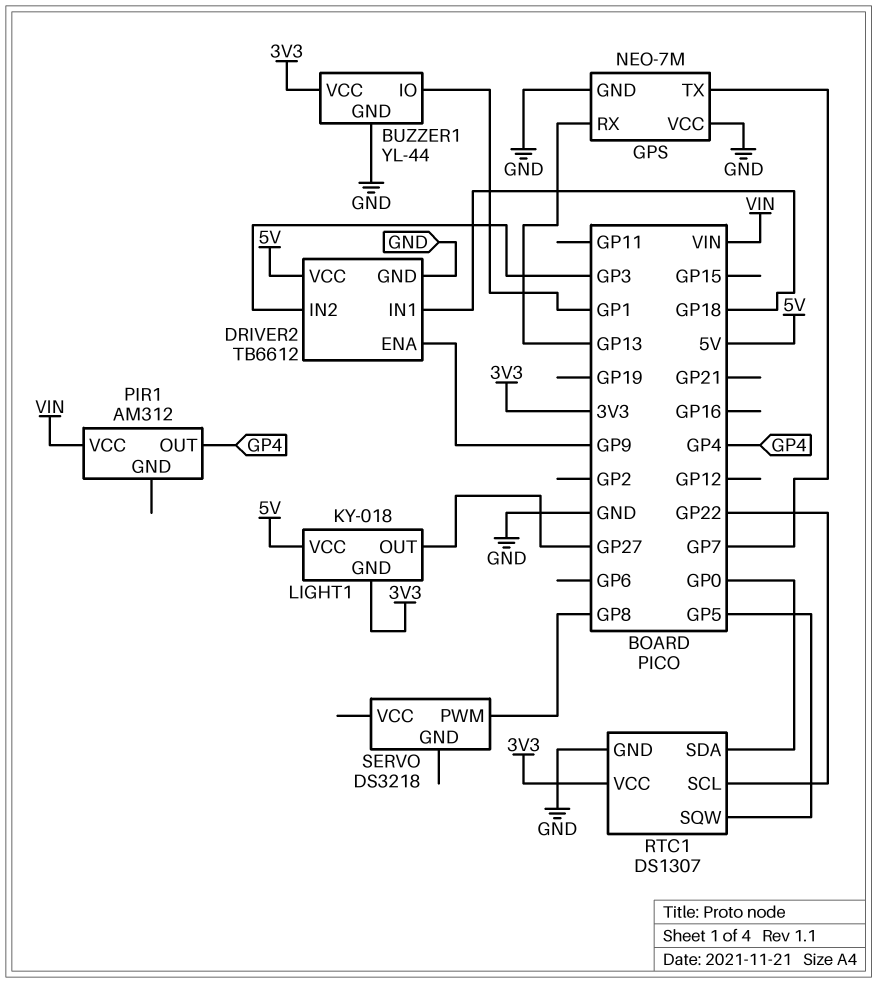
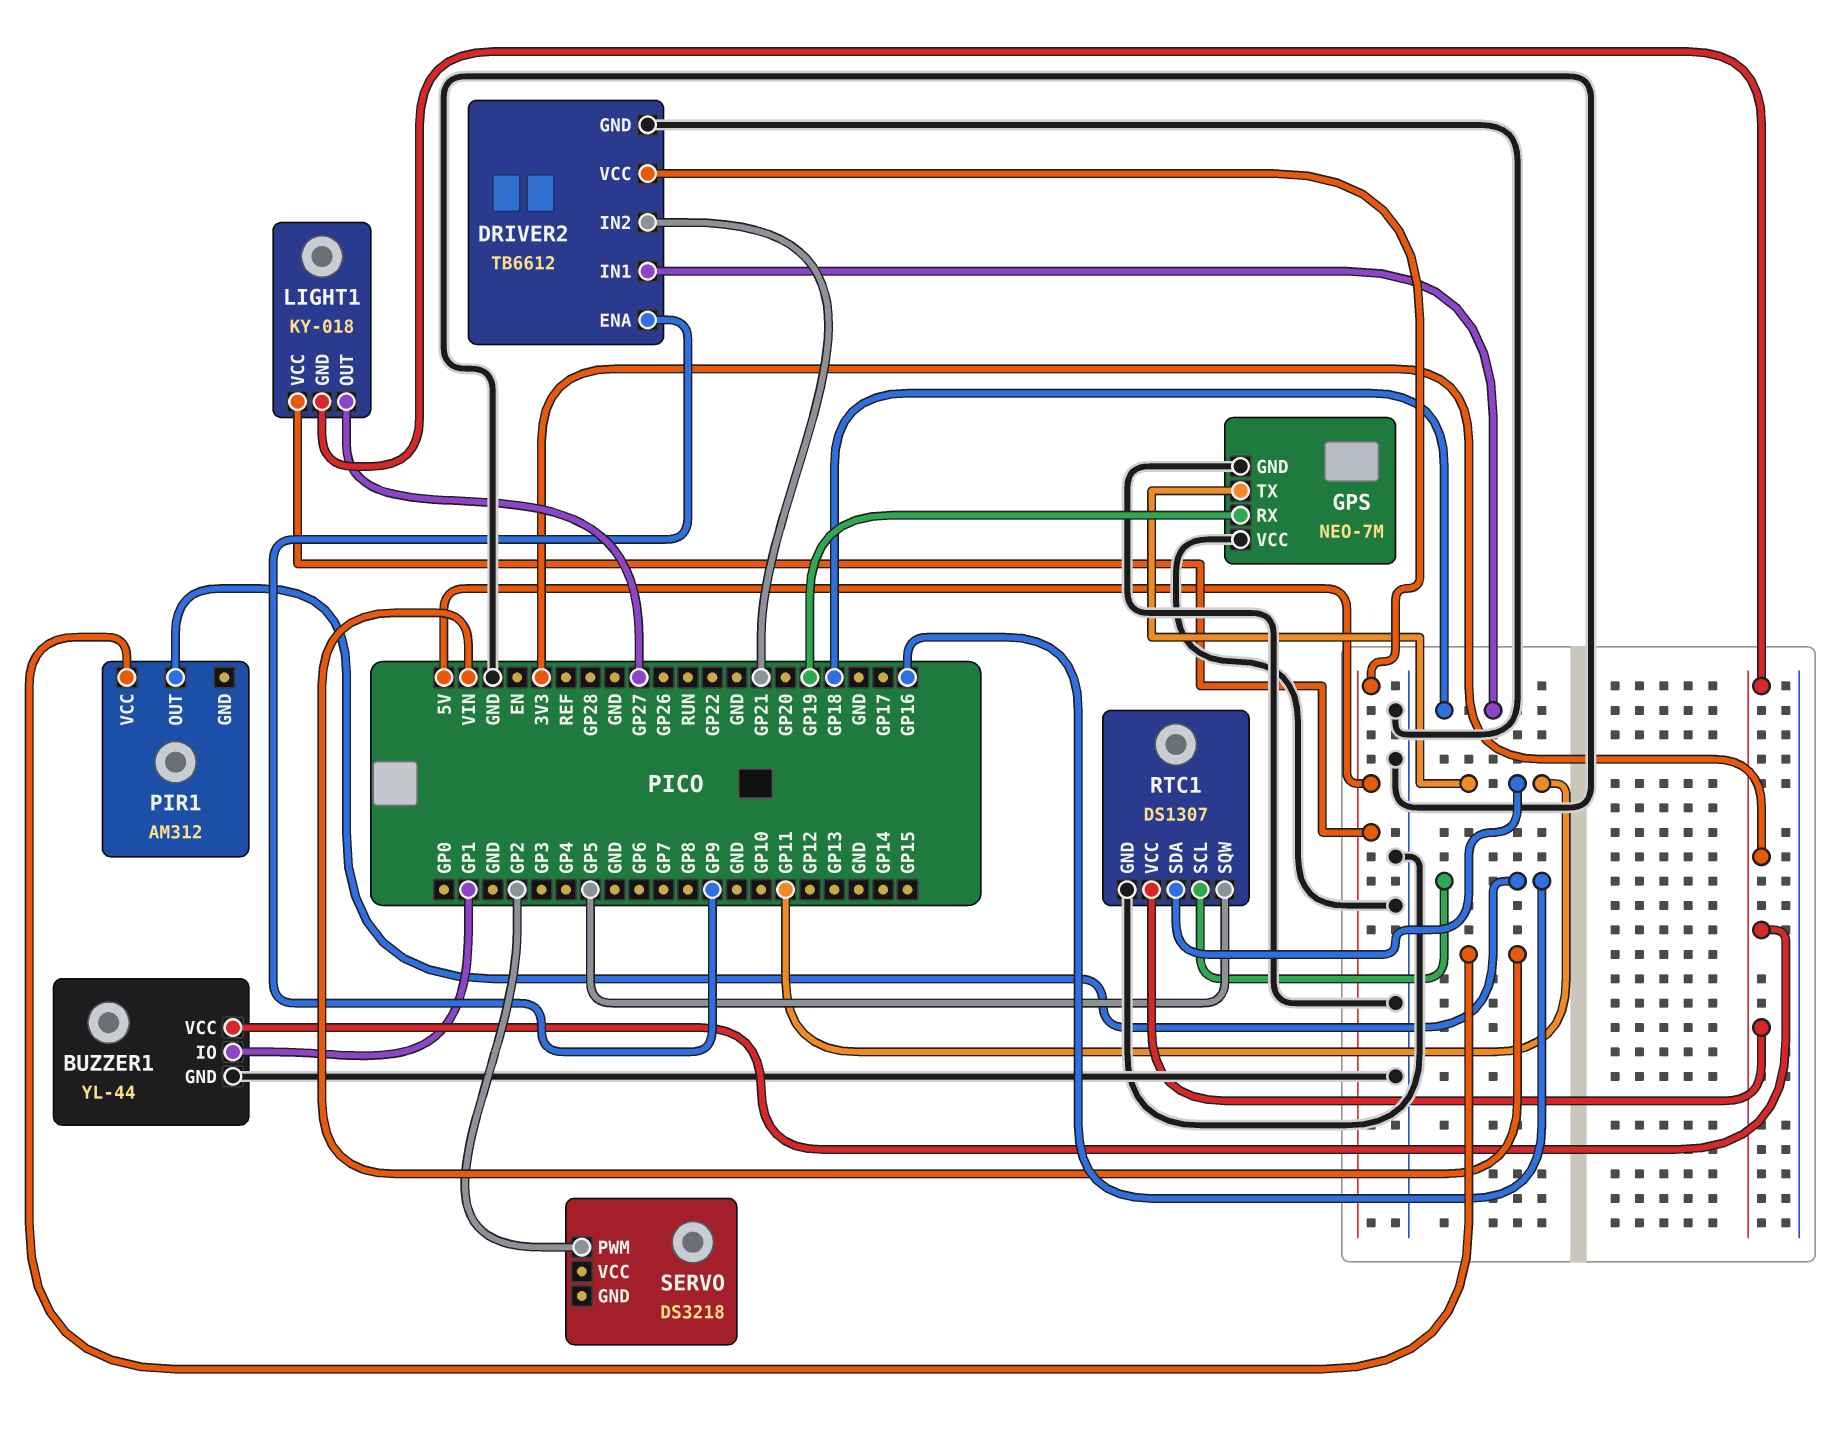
DRIVER2 pin IN2: GP3 -> GP21
GPS pin RX: GP13 -> GP19
GPS pin TX: GP7 -> GP11
PIR1 pin OUT: GP4 -> GP16
RTC1 pin SCL: GP22 -> GP16
RTC1 pin SDA: GP0 -> GP11
SERVO pin PWM: GP8 -> GP2

